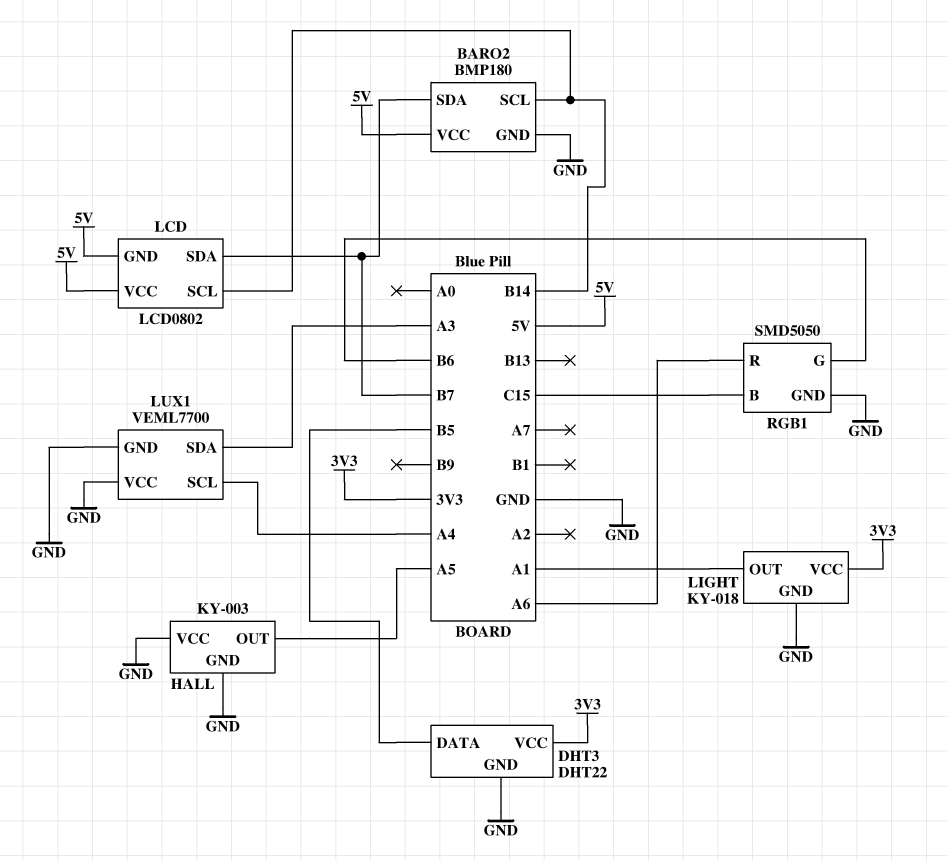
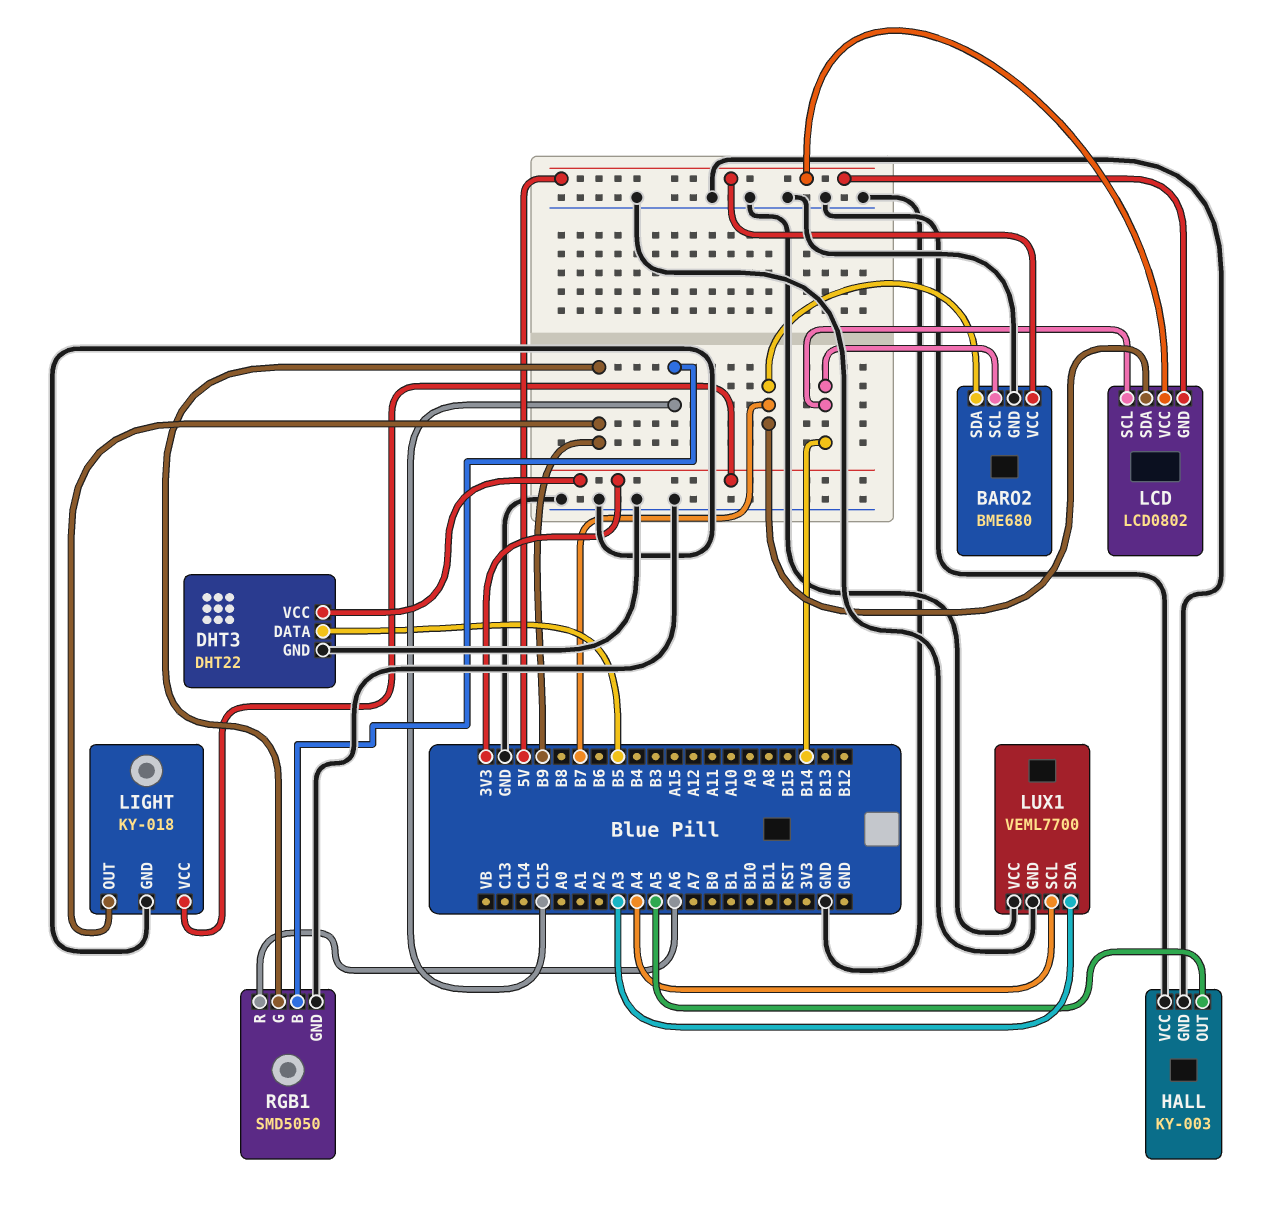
BARO2: BMP180 -> BME680
LIGHT pin OUT: A1 -> B9
RGB1 pin G: B6 -> B9

